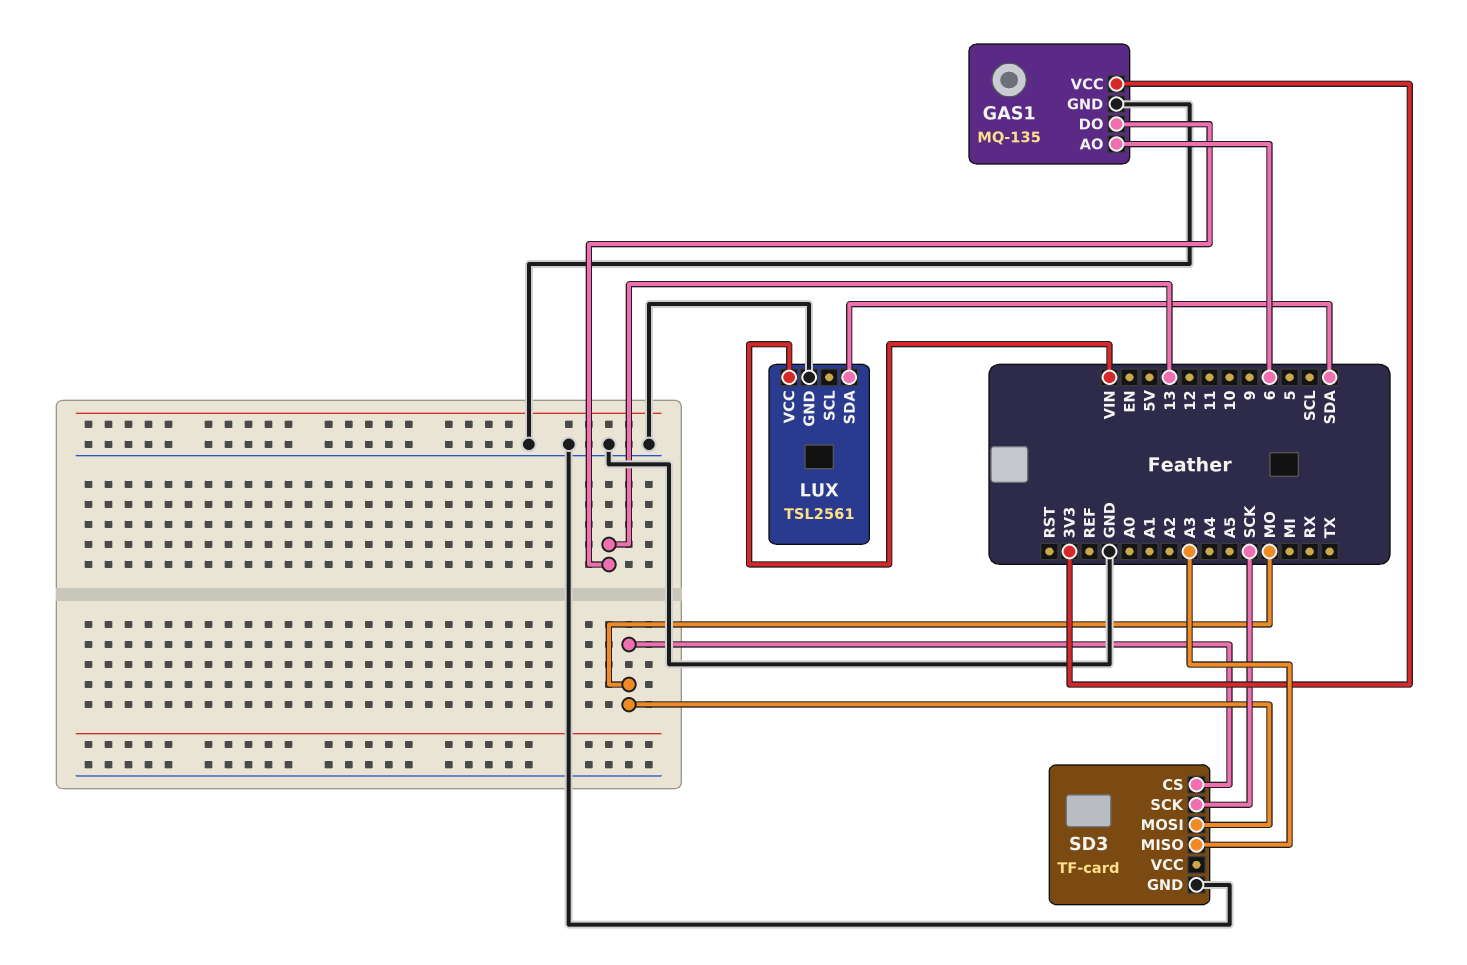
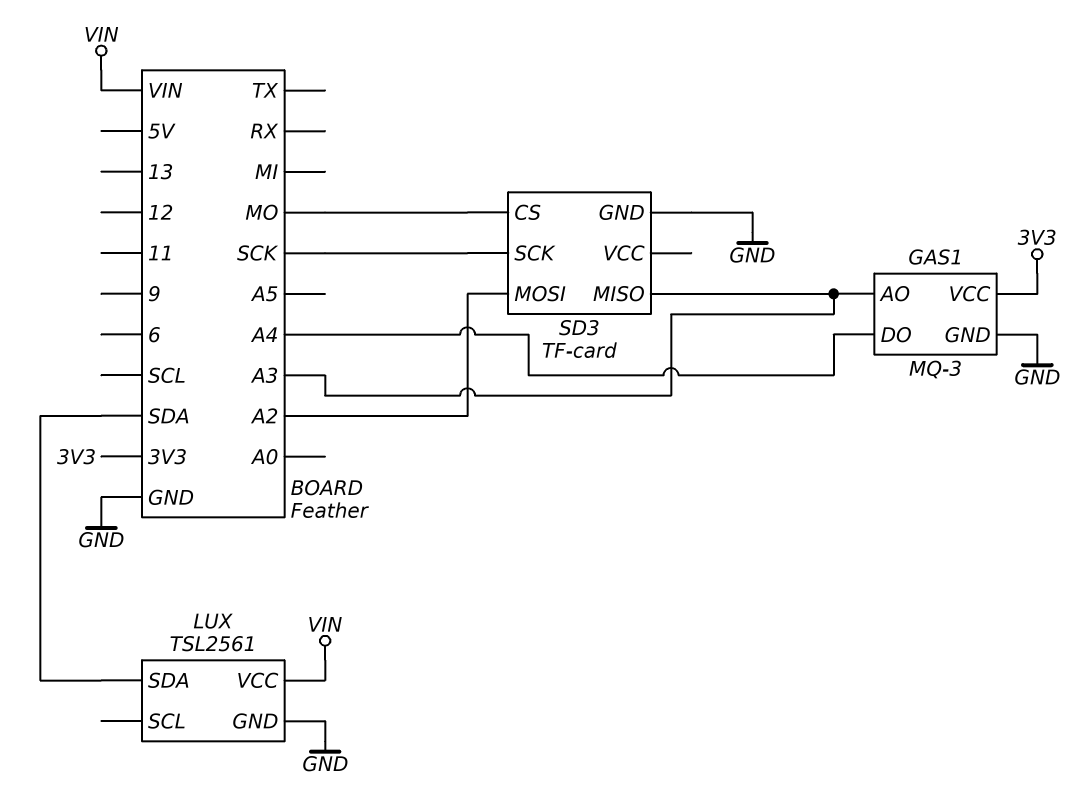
GAS1: MQ-135 -> MQ-3
GAS1 pin AO: 6 -> A3
GAS1 pin DO: 13 -> A4
SD3 pin MOSI: MO -> A2

